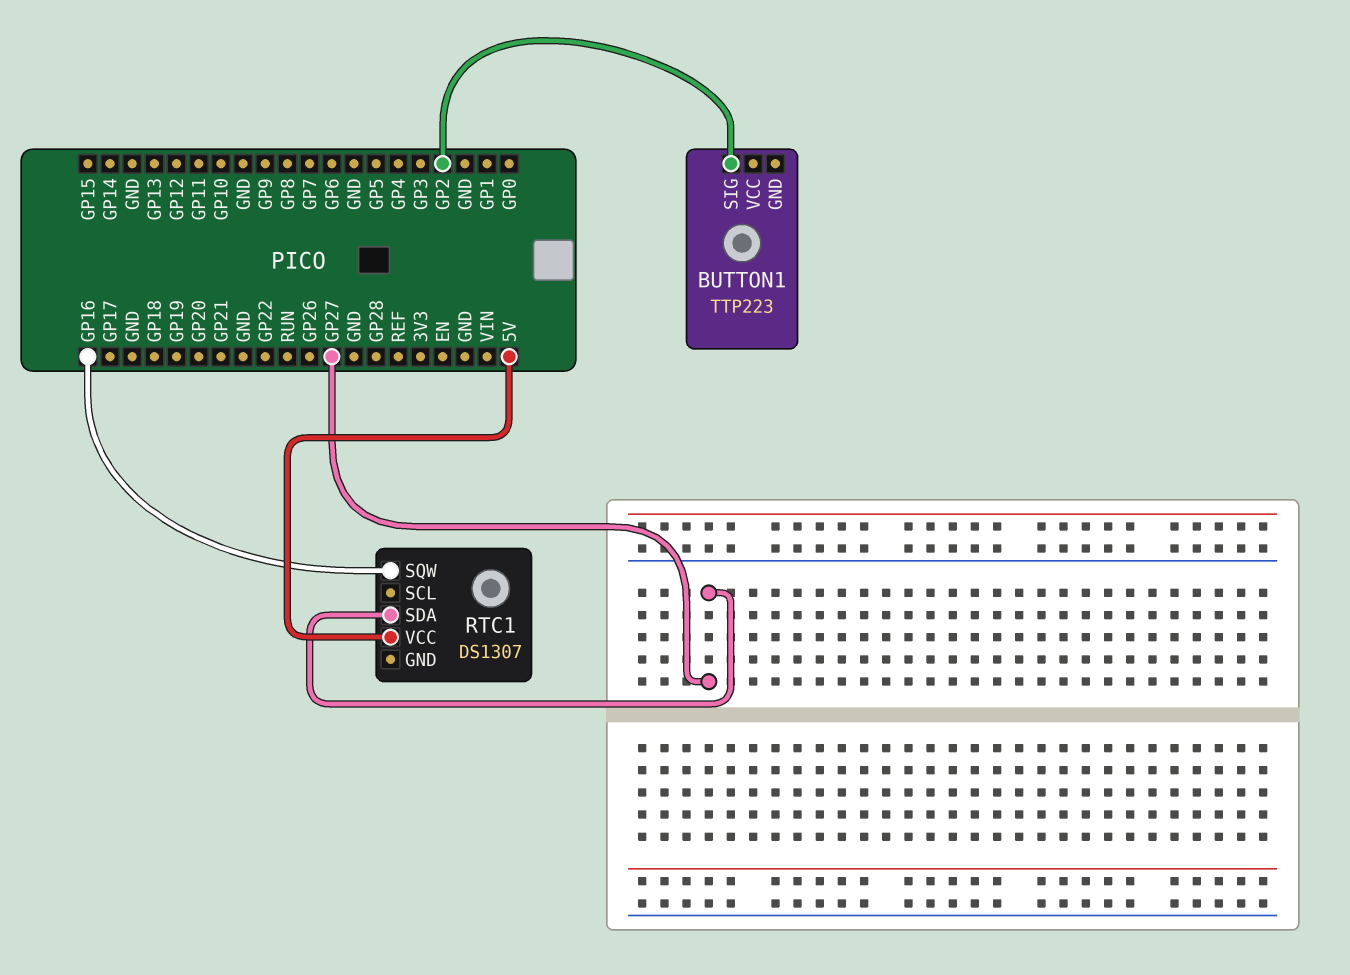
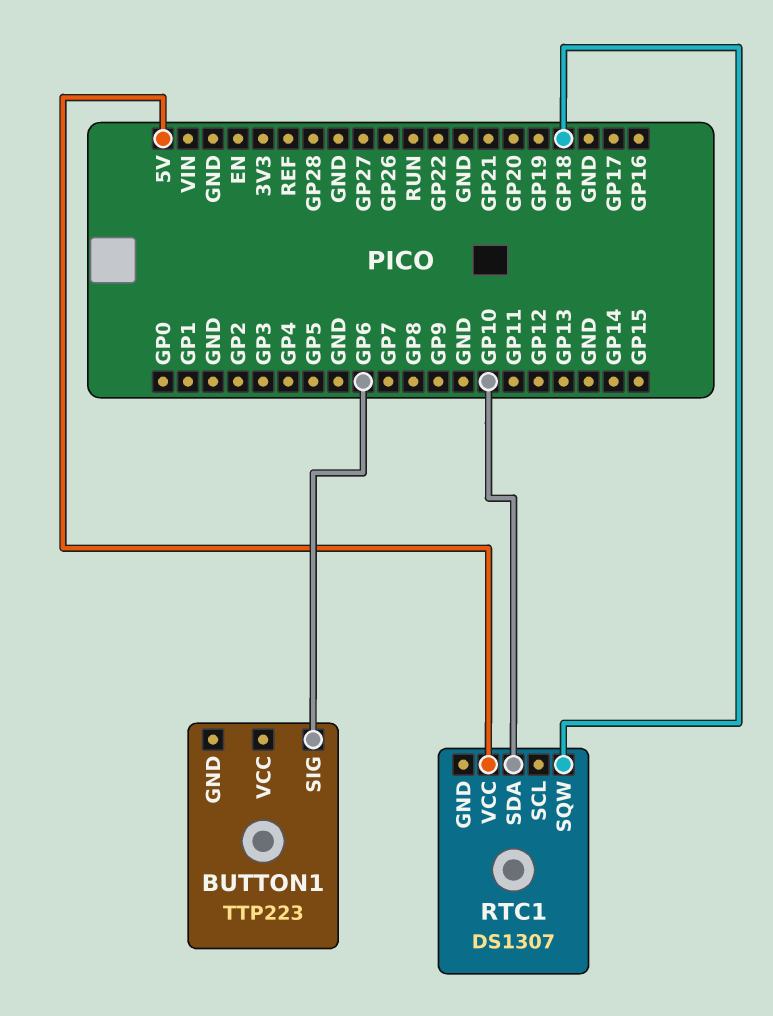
BUTTON1 pin SIG: GP2 -> GP6
RTC1 pin SDA: GP27 -> GP10
RTC1 pin SQW: GP16 -> GP18

